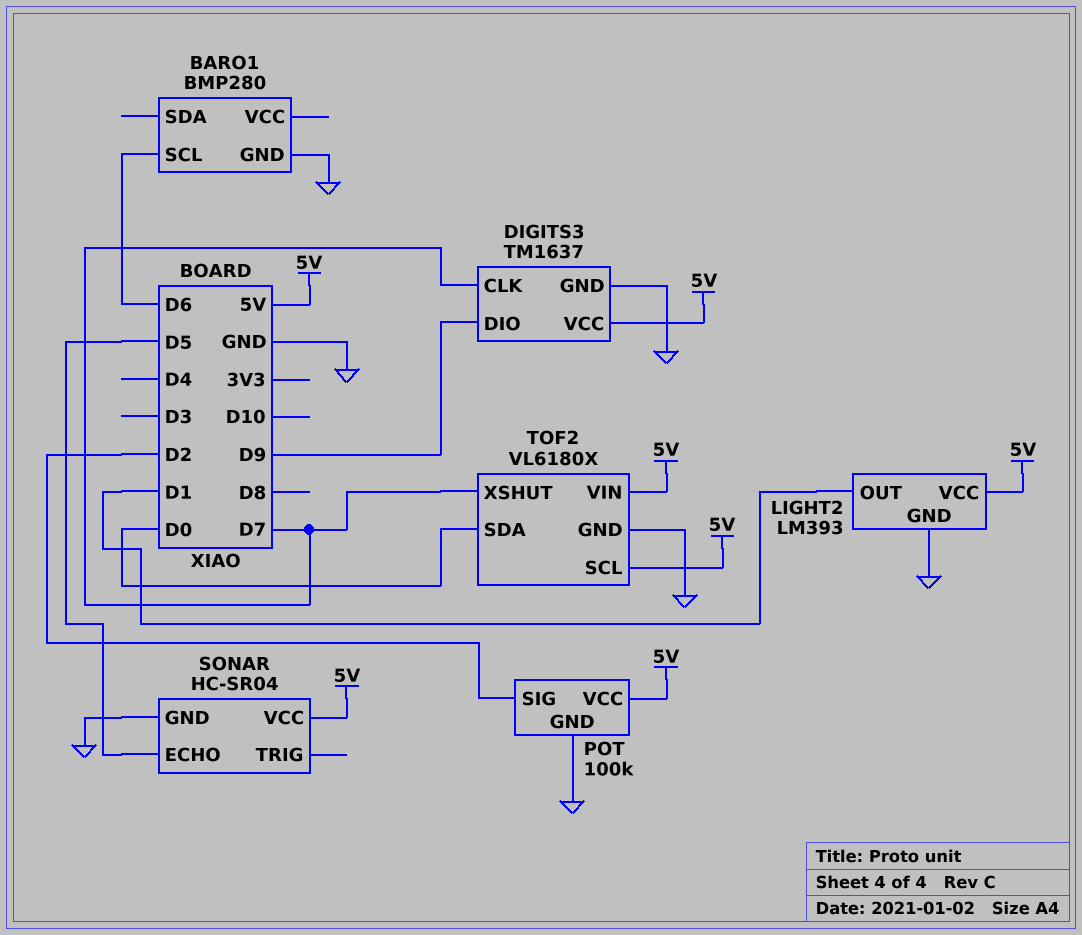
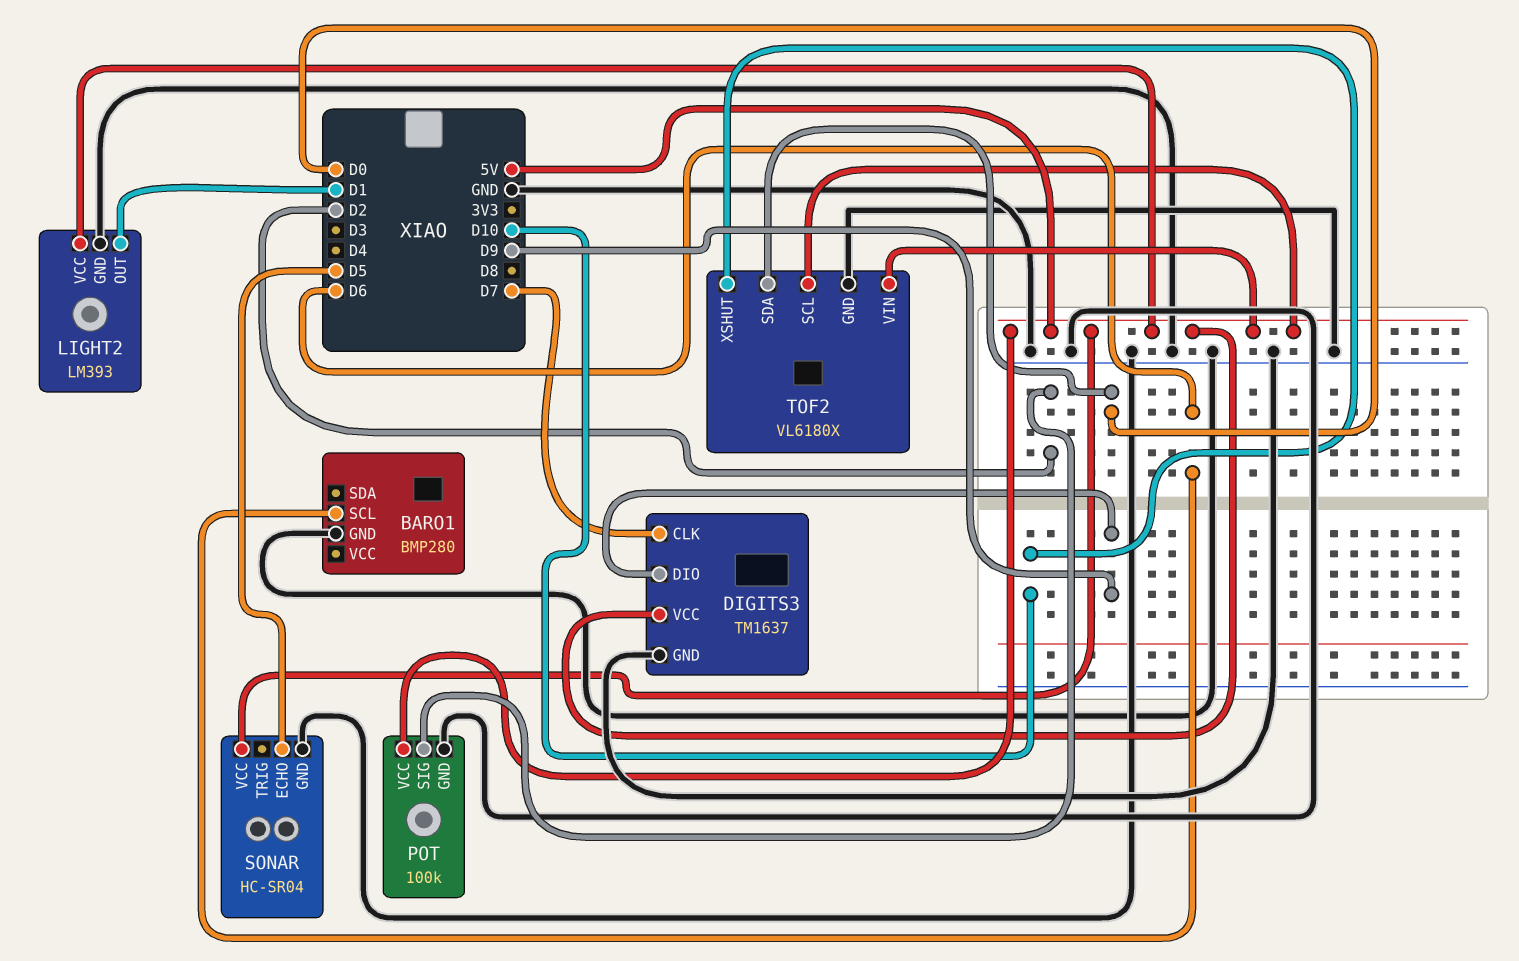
TOF2 pin XSHUT: D7 -> D10

